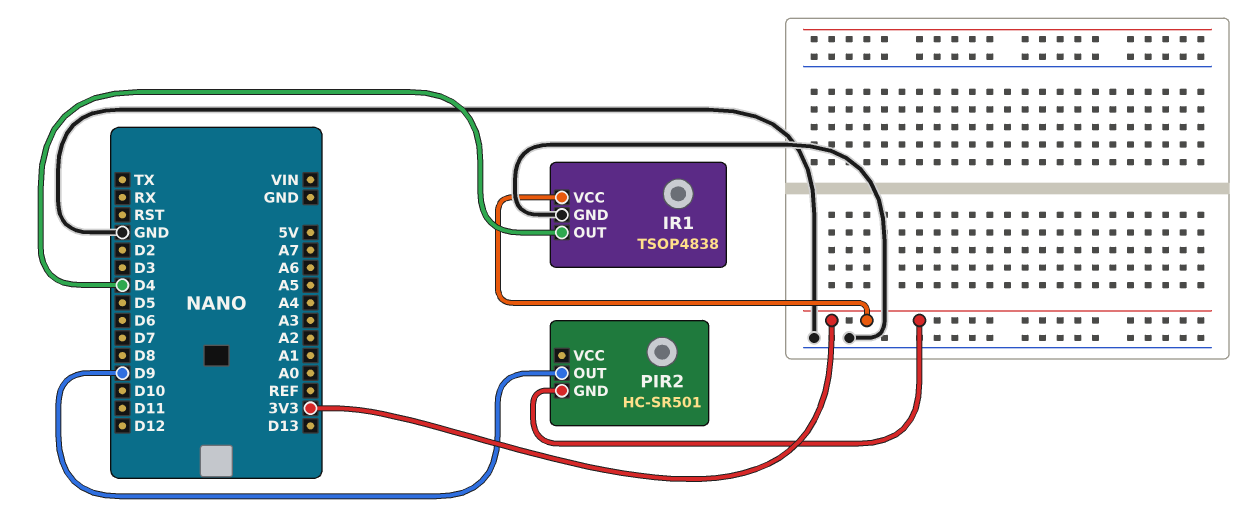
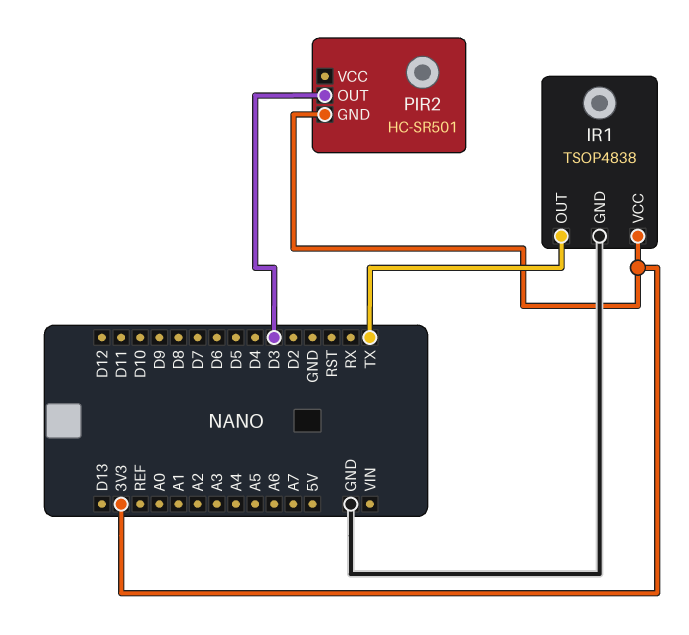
IR1 pin OUT: D4 -> TX
PIR2 pin OUT: D9 -> D3

